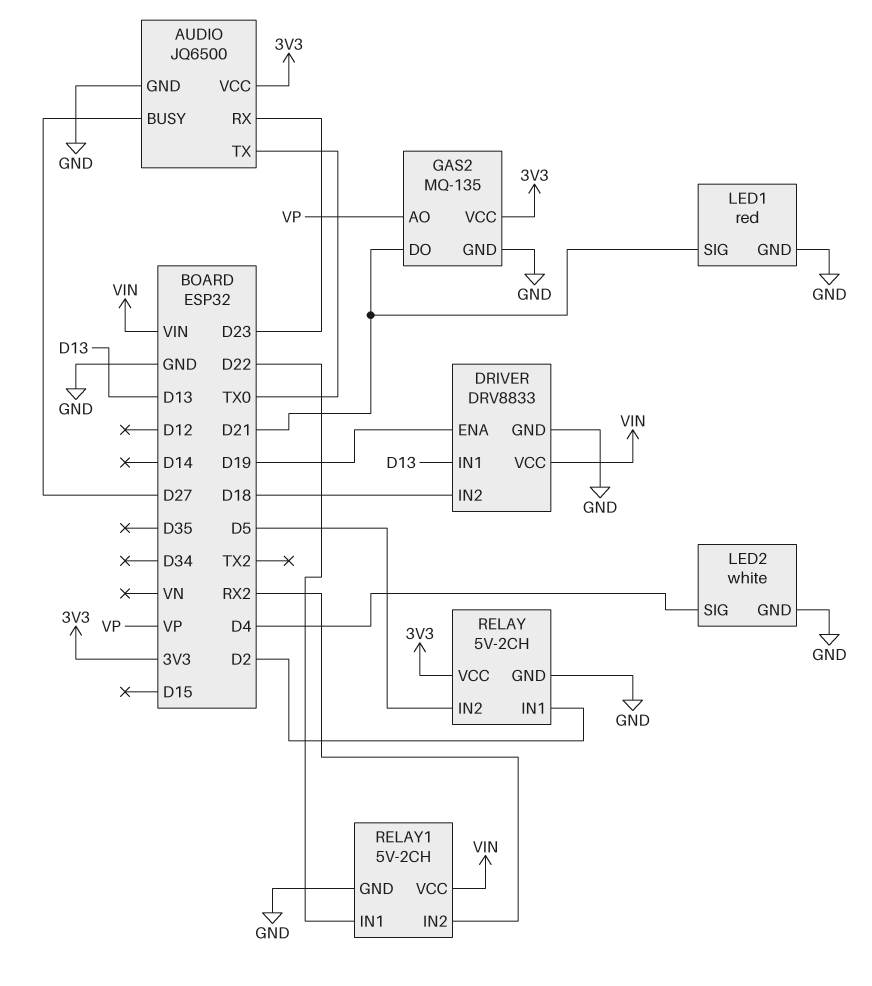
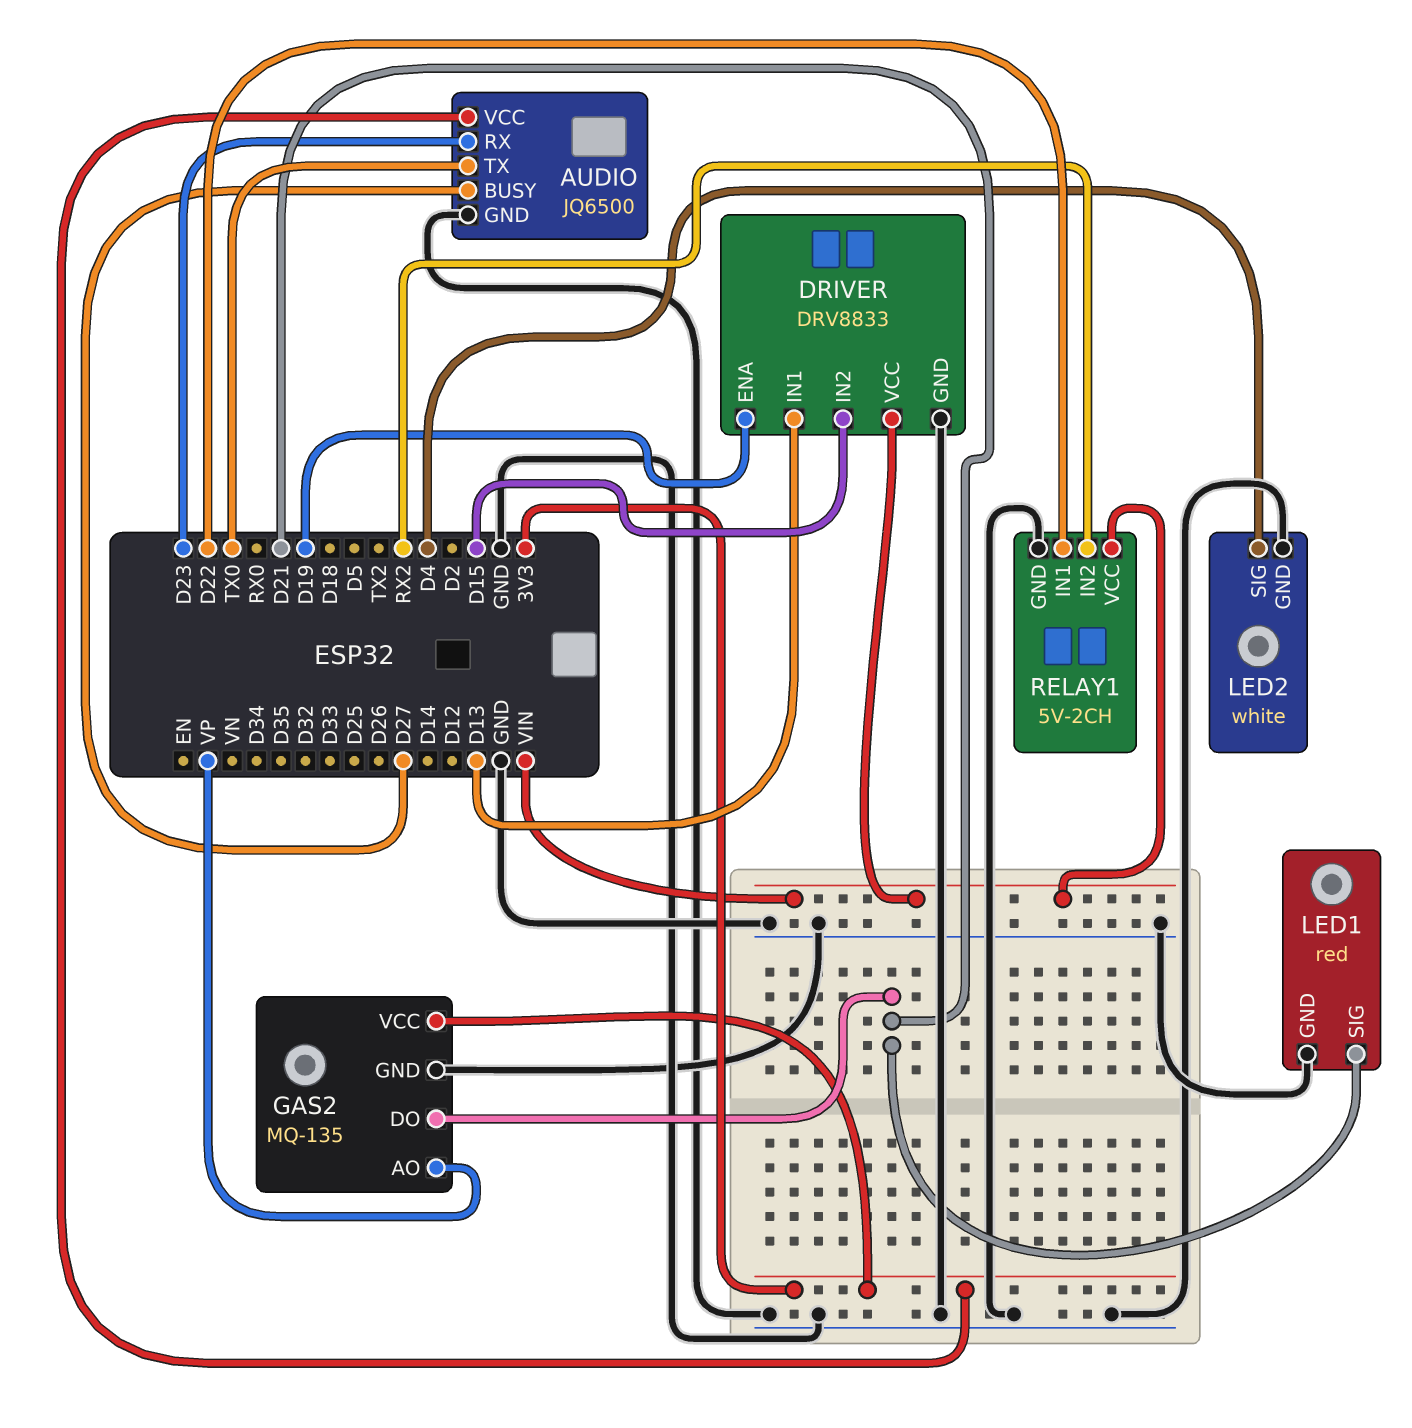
DRIVER pin IN2: D18 -> D15
RELAY: 5V-2CH -> none
RELAY pin GND: GND -> none
RELAY pin IN1: D2 -> none
RELAY pin IN2: D5 -> none
RELAY pin VCC: 3V3 -> none

